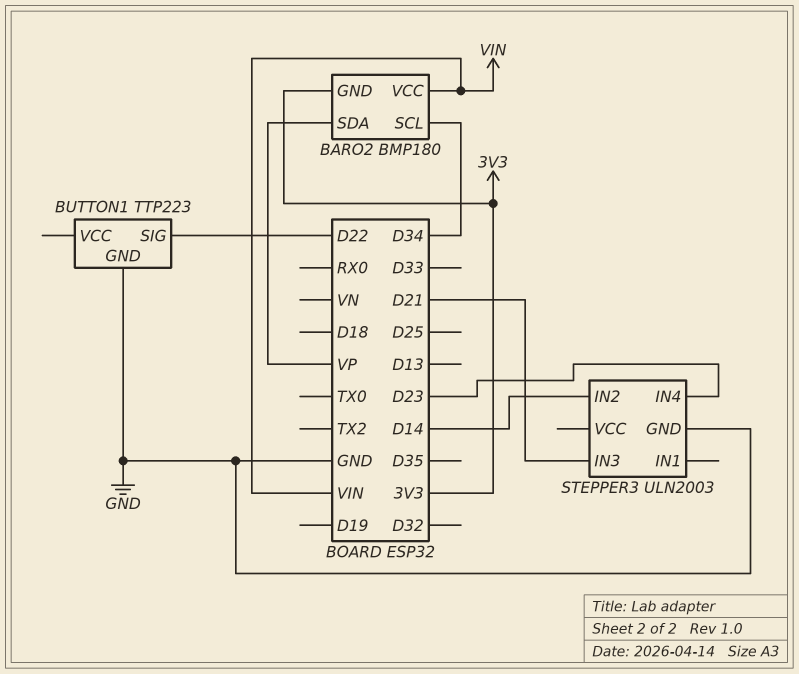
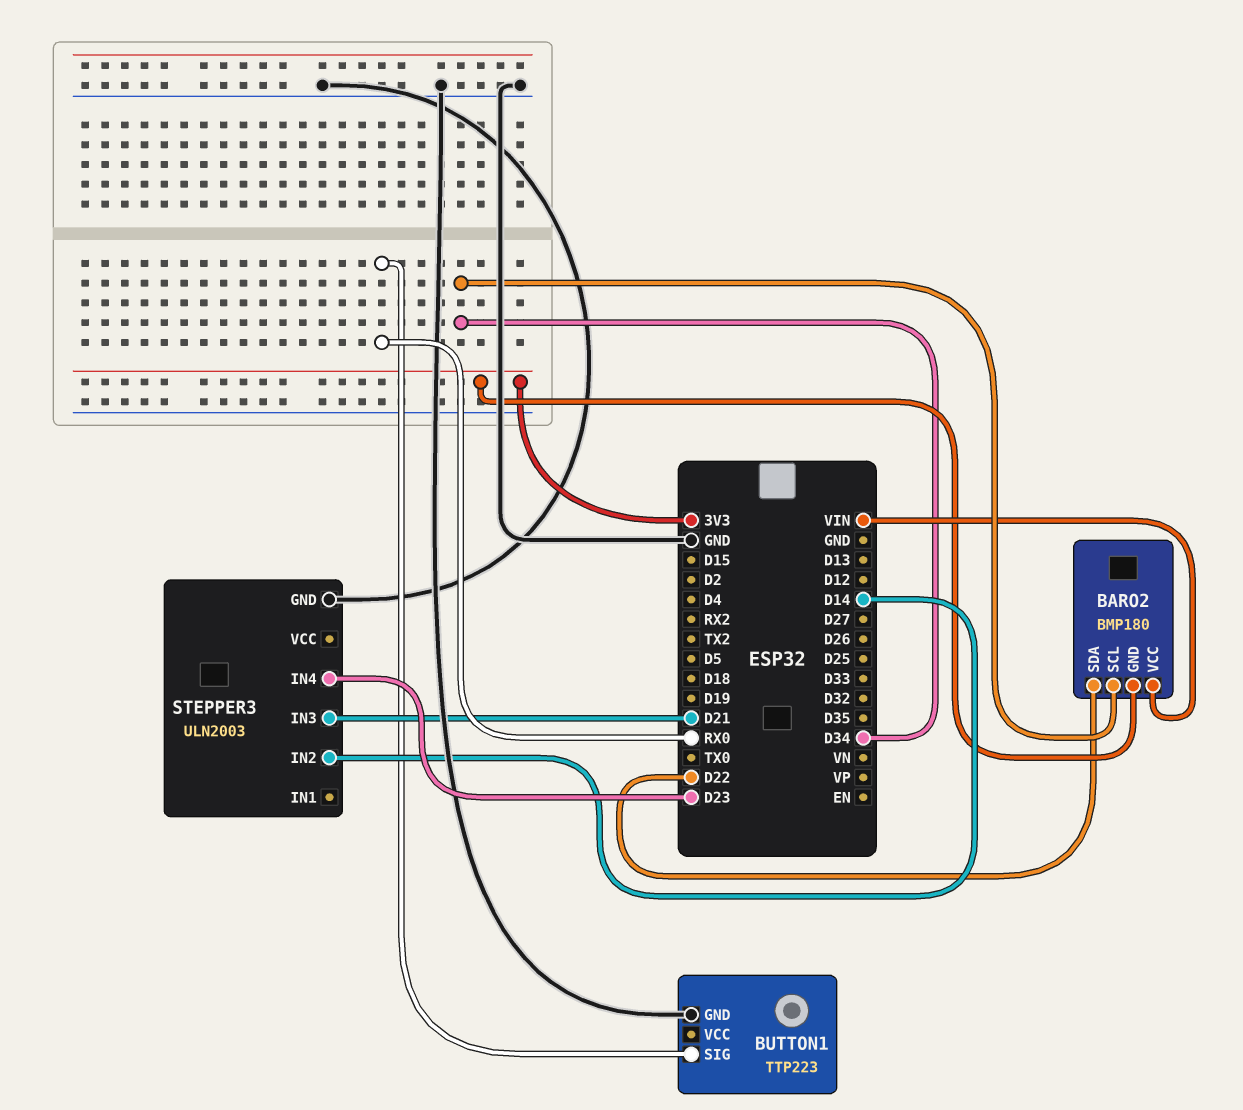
BARO2 pin SDA: VP -> D22
BUTTON1 pin SIG: D22 -> RX0

